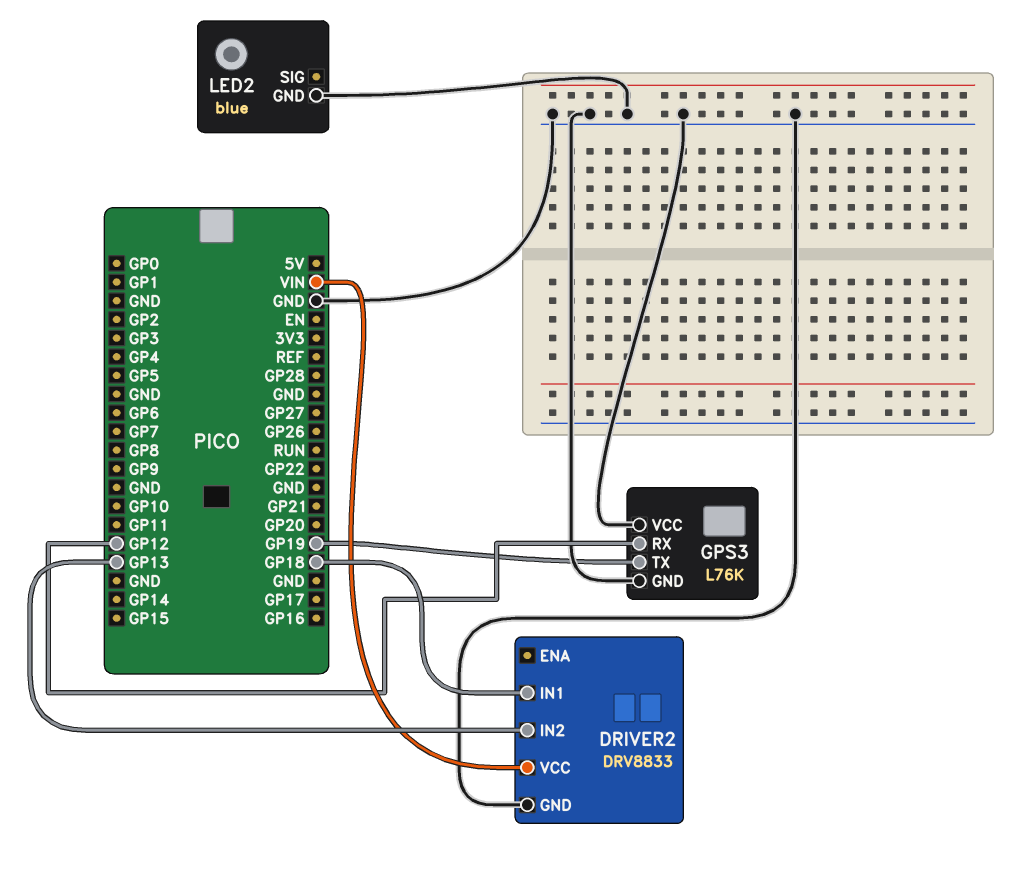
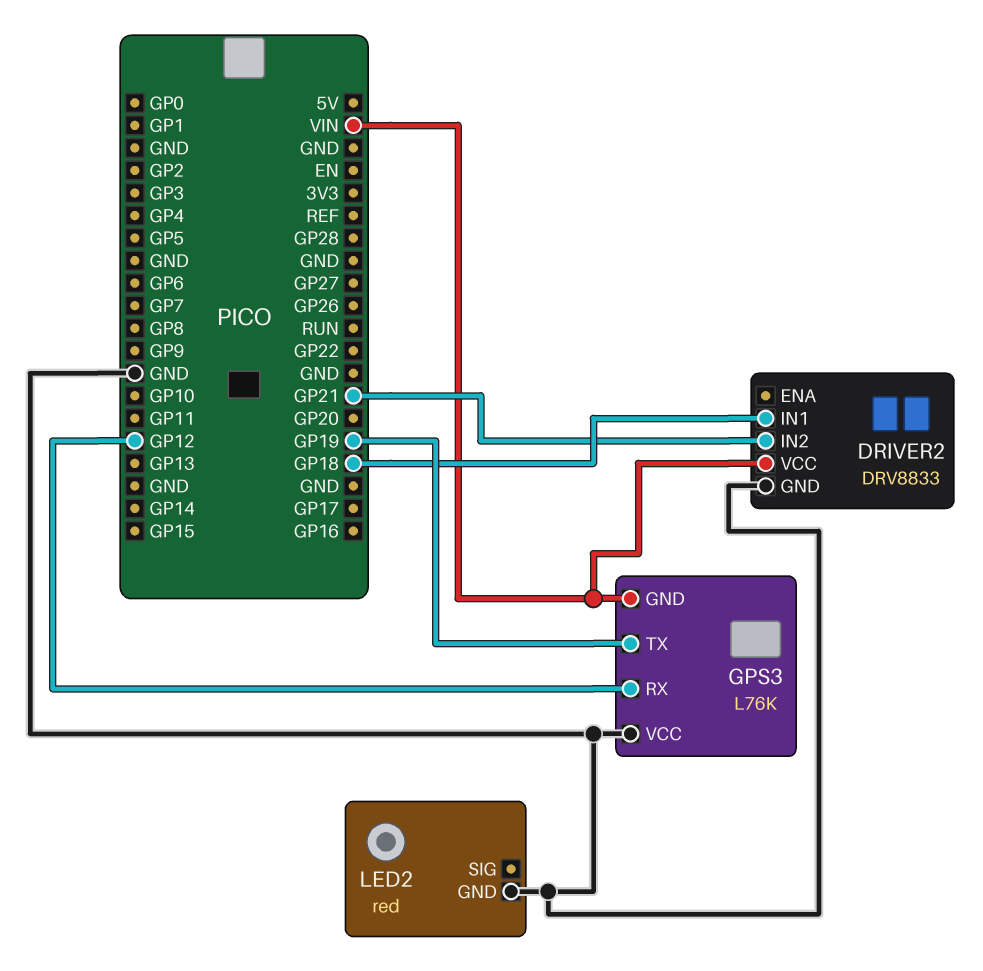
DRIVER2 pin IN2: GP13 -> GP21
GPS3 pin GND: GND -> VIN
LED2: blue -> red

